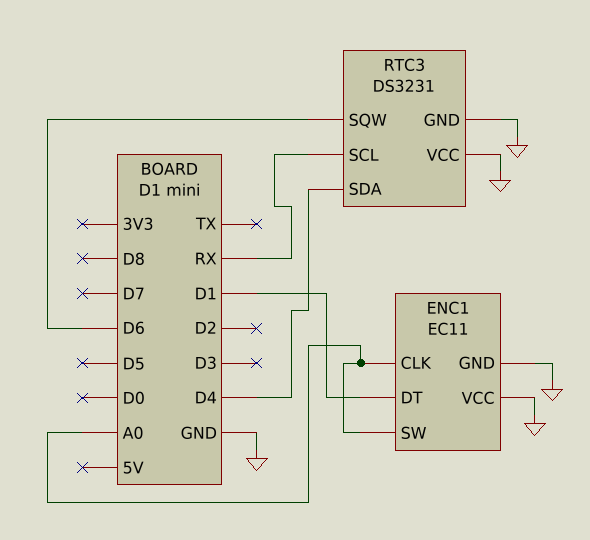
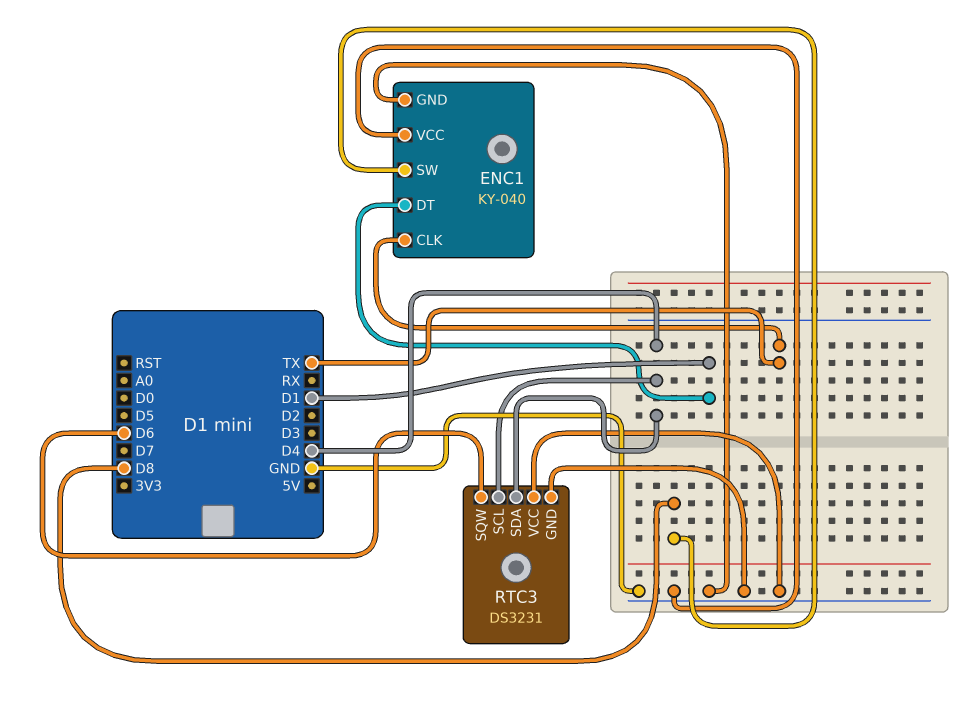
ENC1: EC11 -> KY-040
ENC1 pin CLK: A0 -> TX
ENC1 pin SW: A0 -> D8
RTC3 pin SCL: RX -> D4

